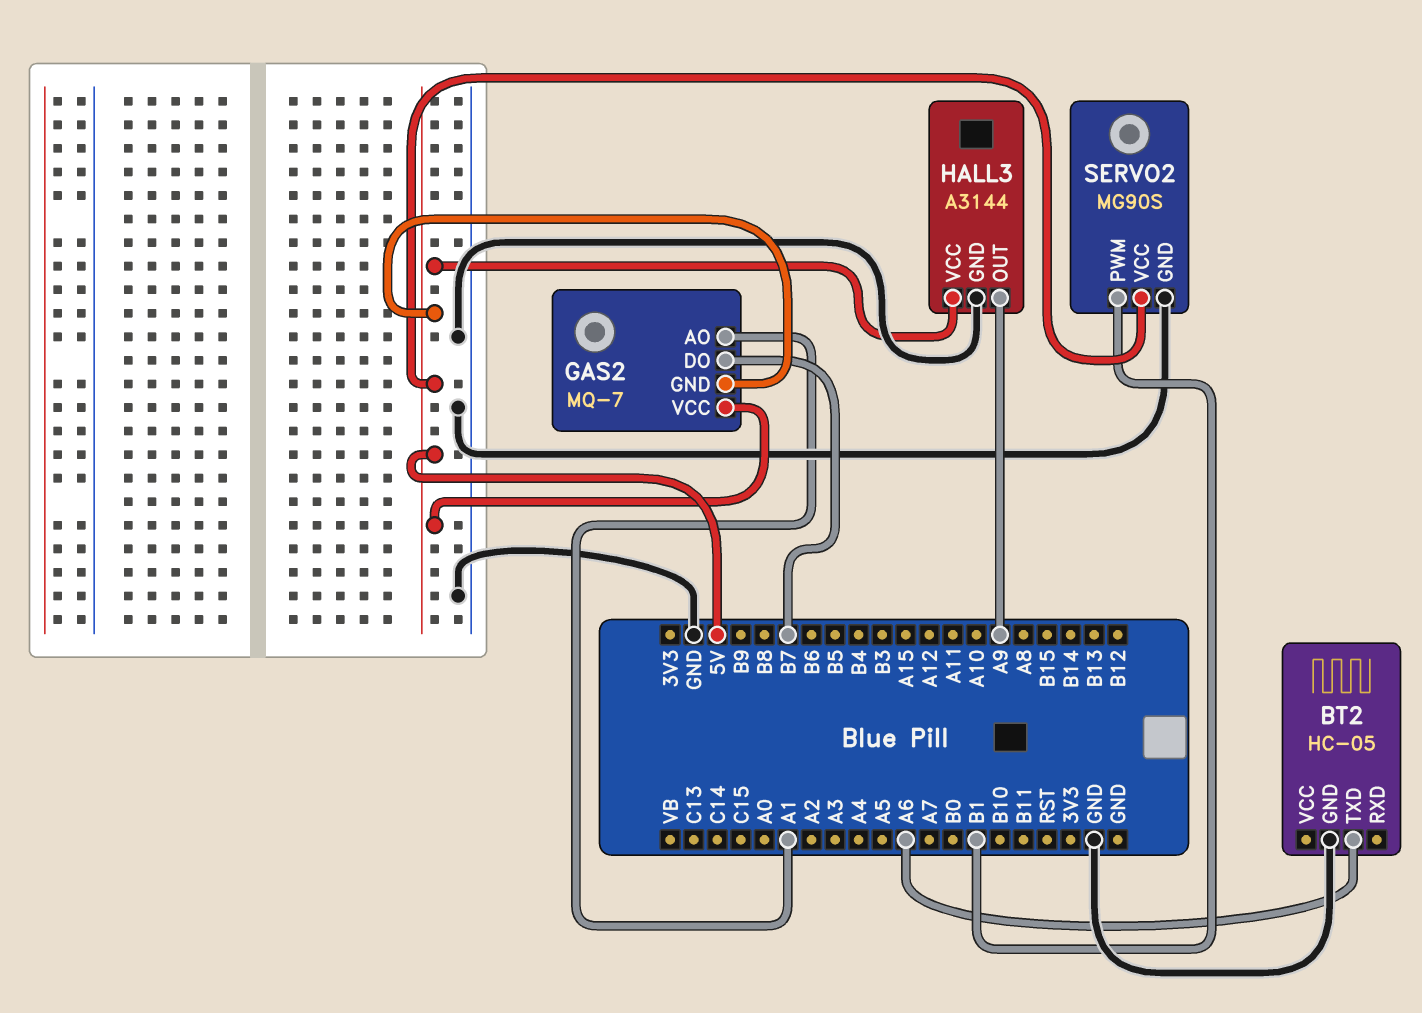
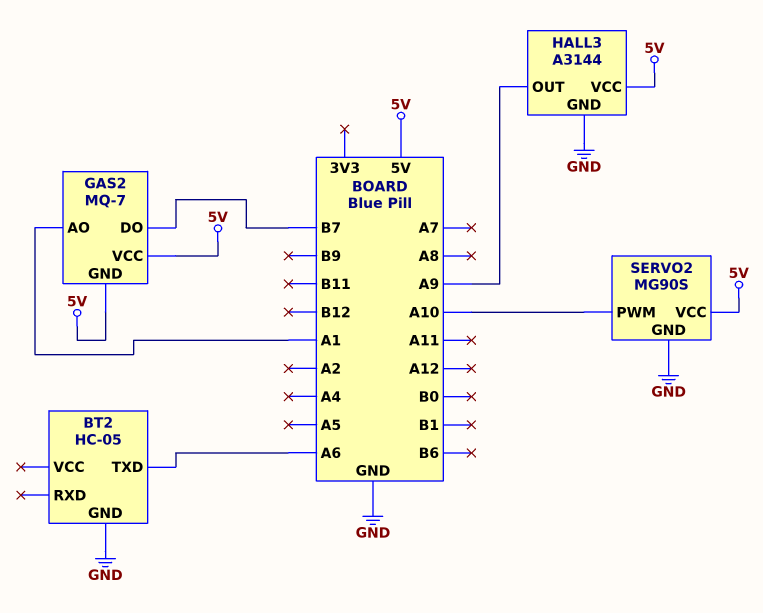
SERVO2 pin PWM: B1 -> A10

